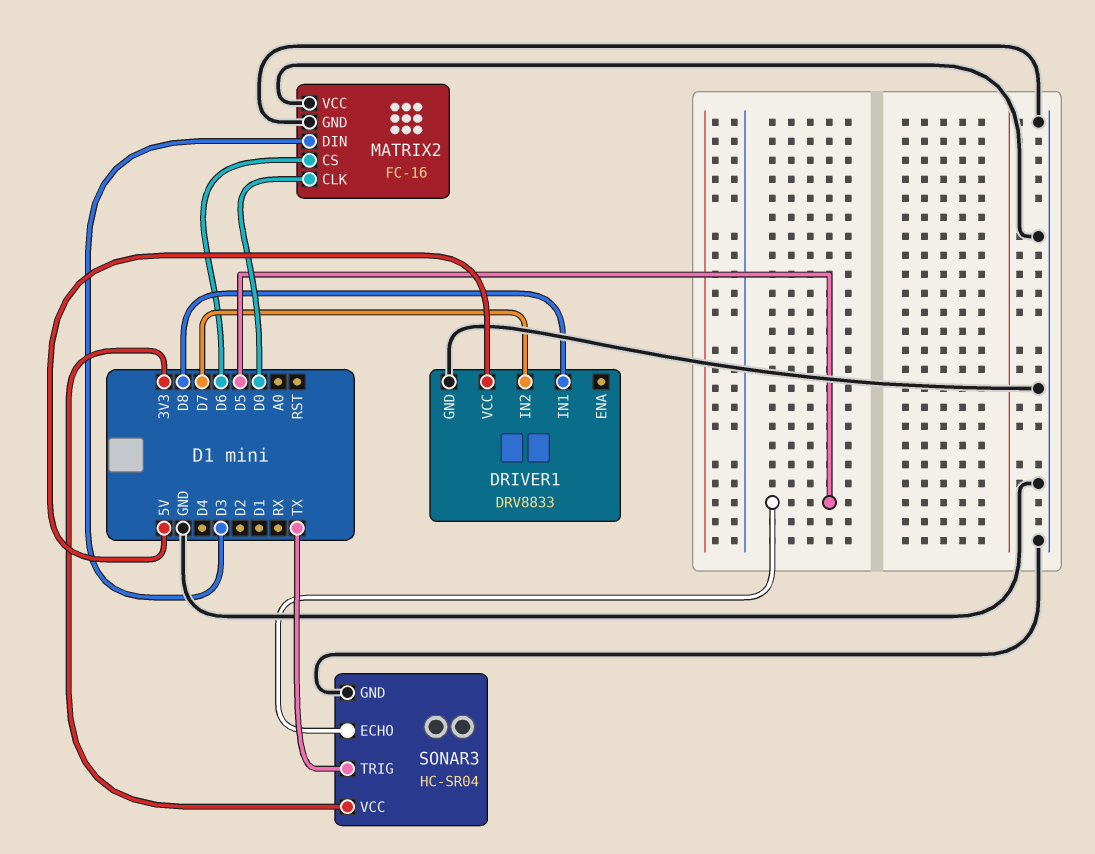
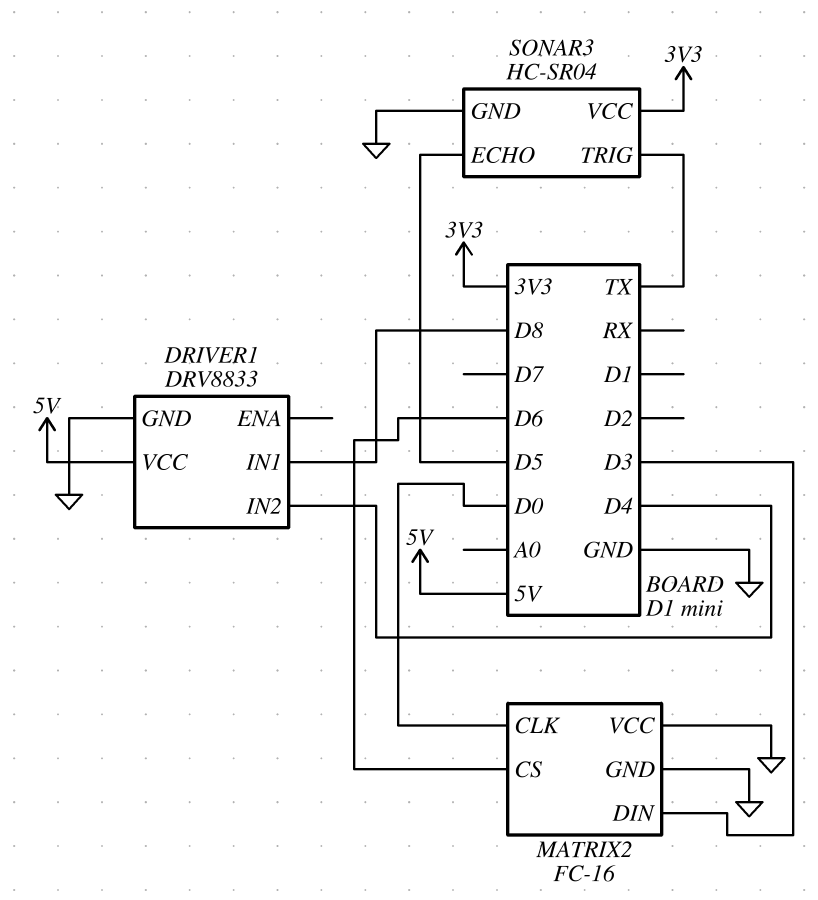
DRIVER1 pin IN2: D7 -> D4

